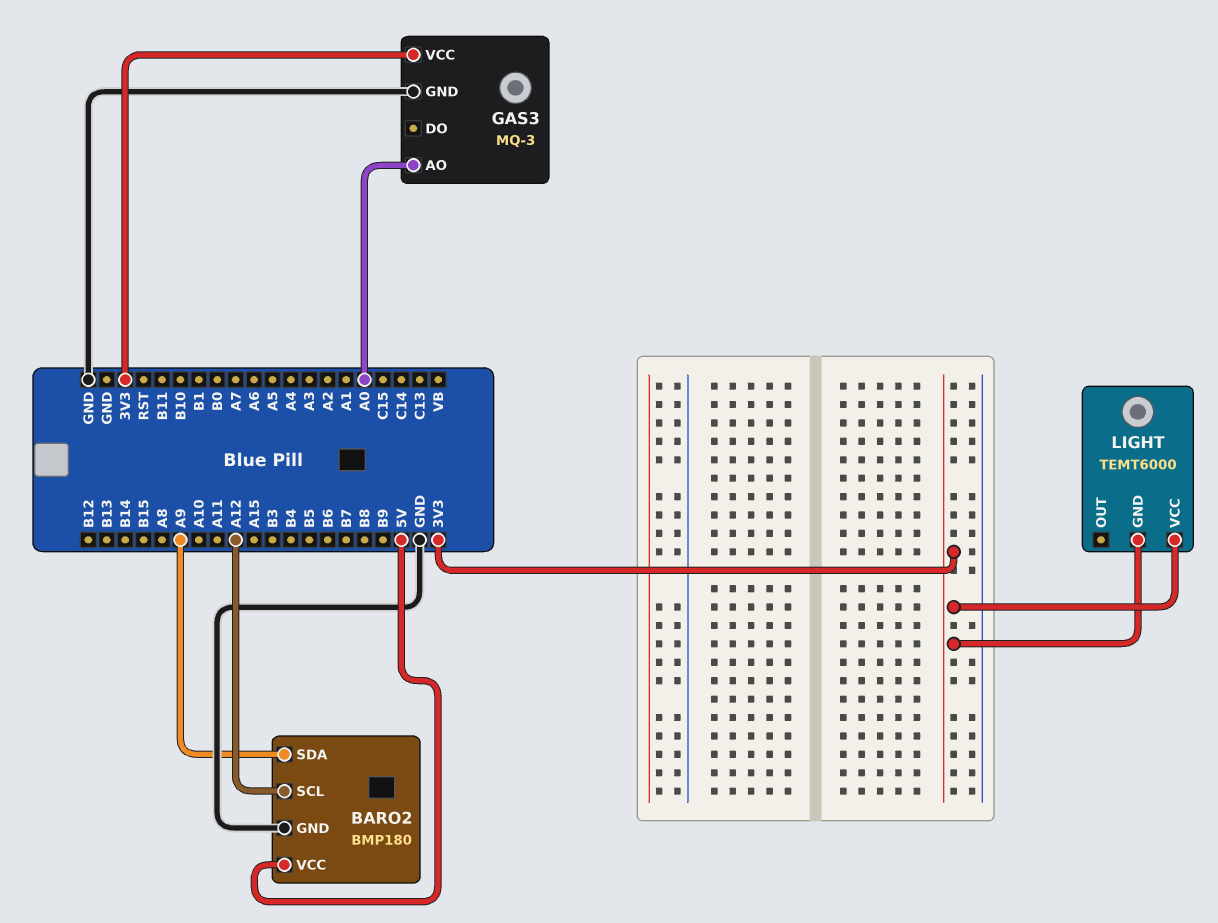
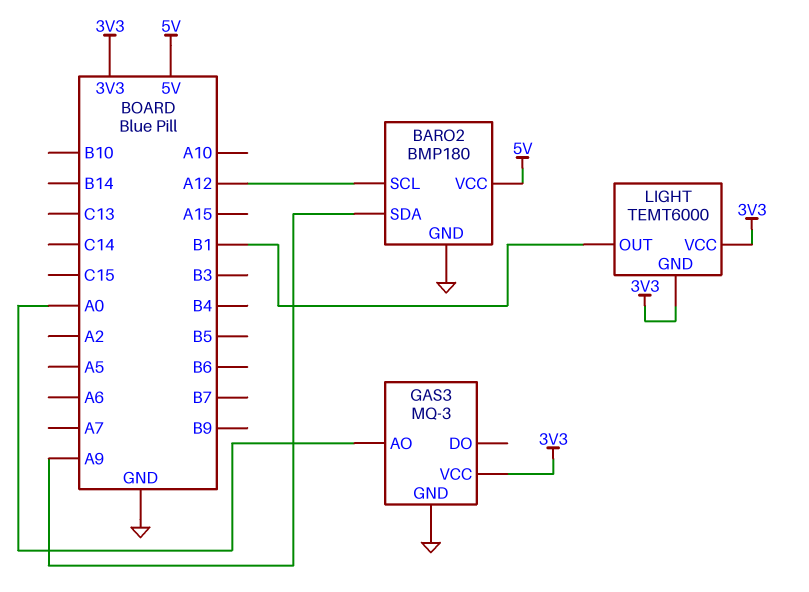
LIGHT pin OUT: none -> B1

